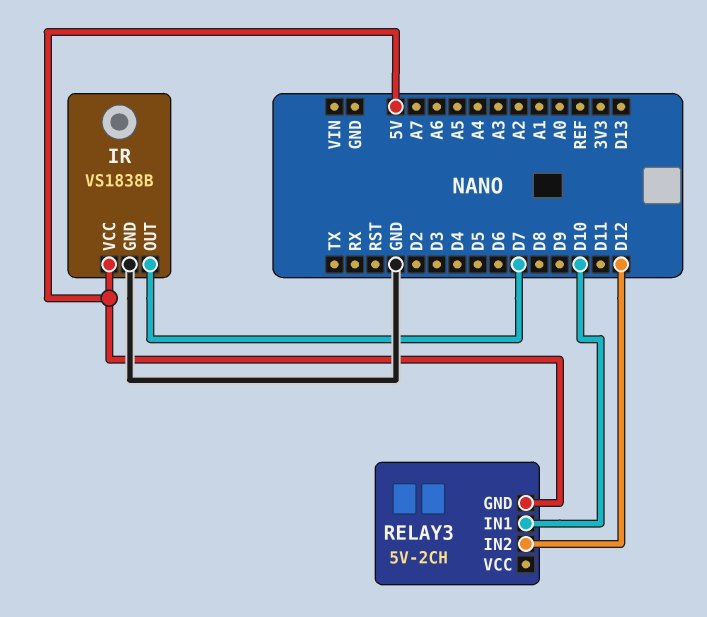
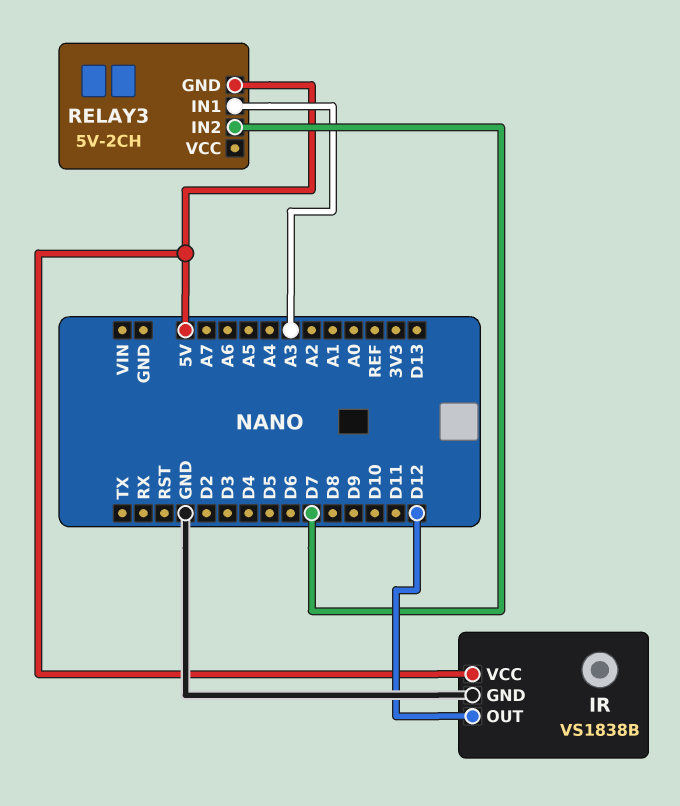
IR pin OUT: D7 -> D12
RELAY3 pin IN1: D10 -> A3
RELAY3 pin IN2: D12 -> D7

